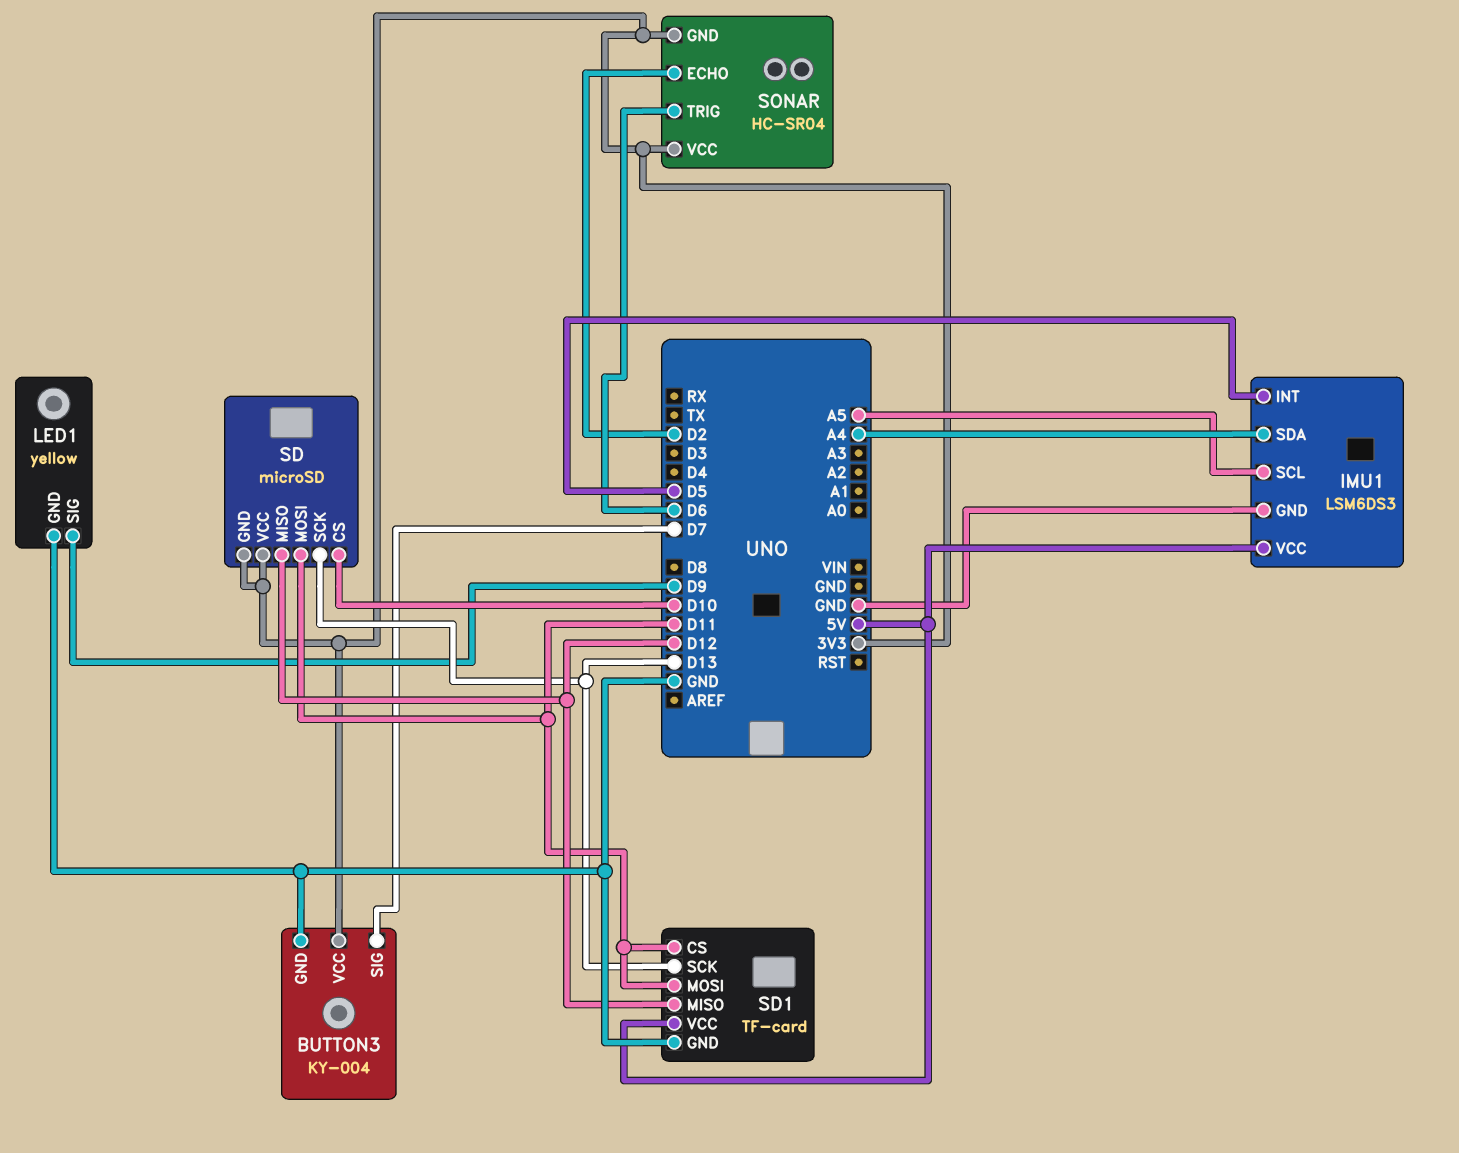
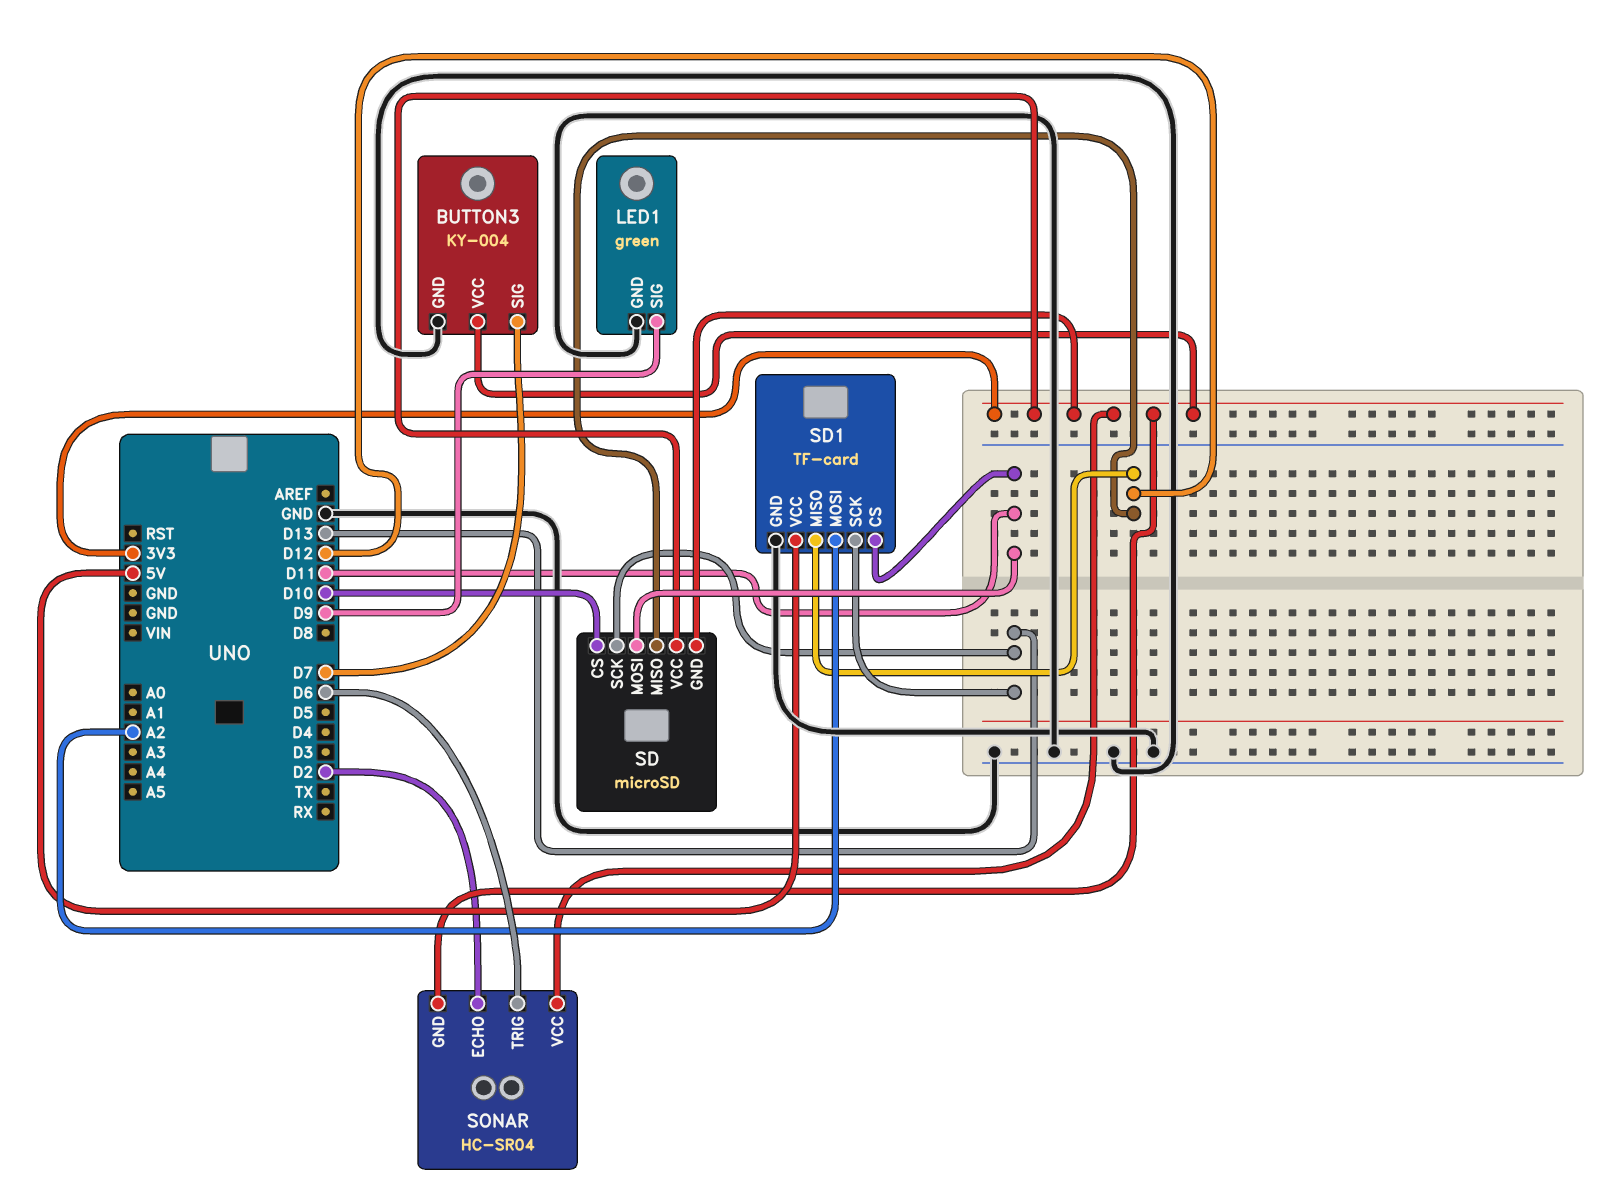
IMU1: LSM6DS3 -> none
IMU1 pin GND: GND -> none
IMU1 pin INT: D5 -> none
IMU1 pin SCL: A5 -> none
IMU1 pin SDA: A4 -> none
IMU1 pin VCC: 5V -> none
LED1: yellow -> green
SD1 pin MOSI: D11 -> A2

